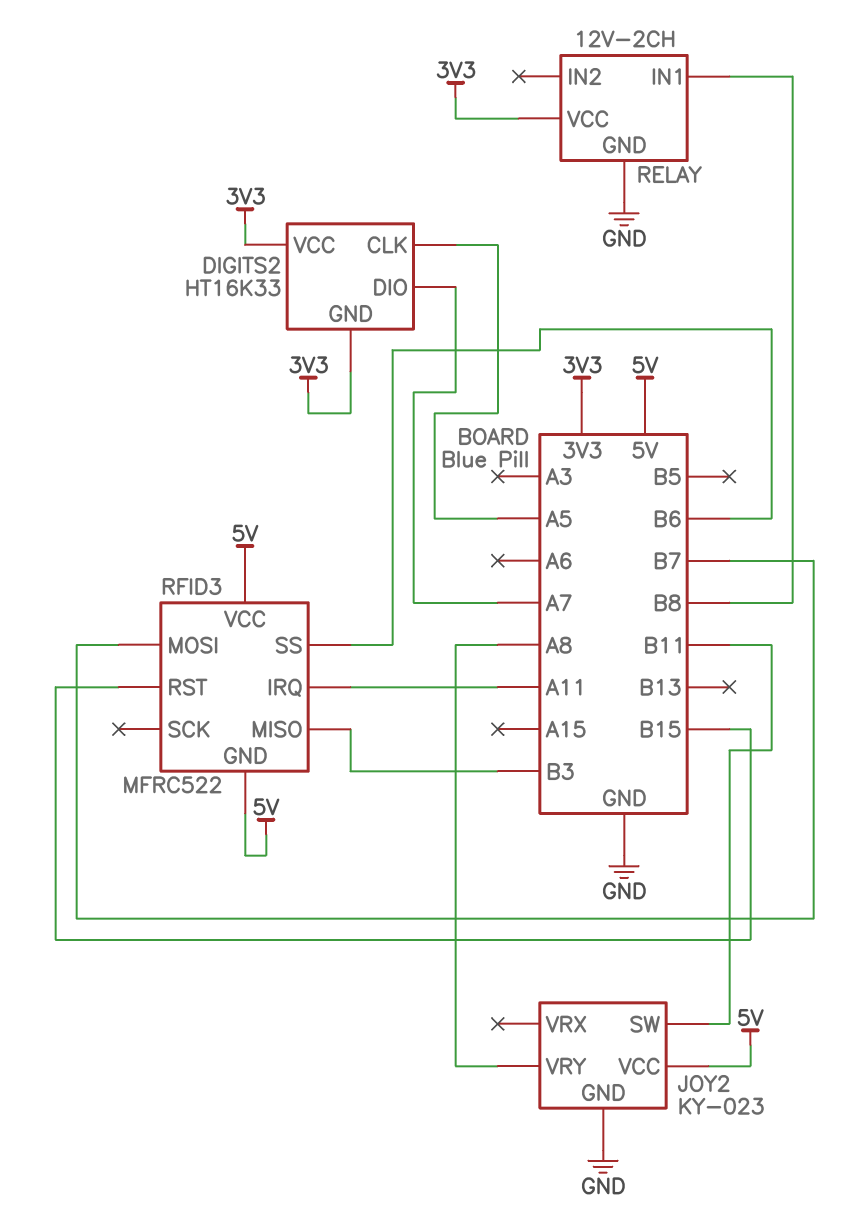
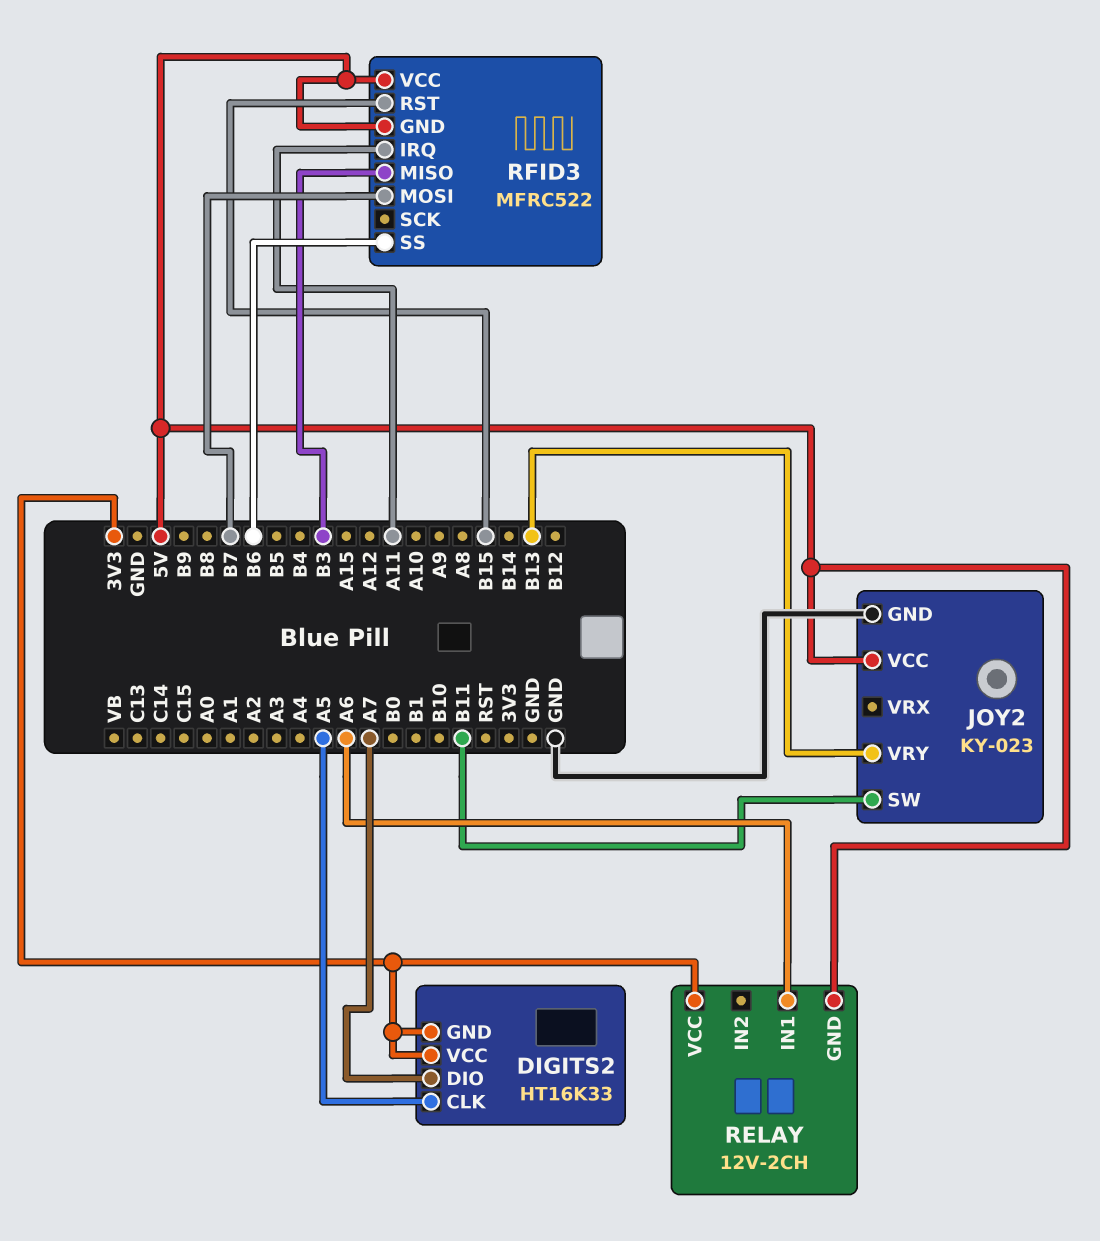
JOY2 pin VRY: A8 -> B13
RELAY pin GND: GND -> 5V
RELAY pin IN1: B8 -> A6

